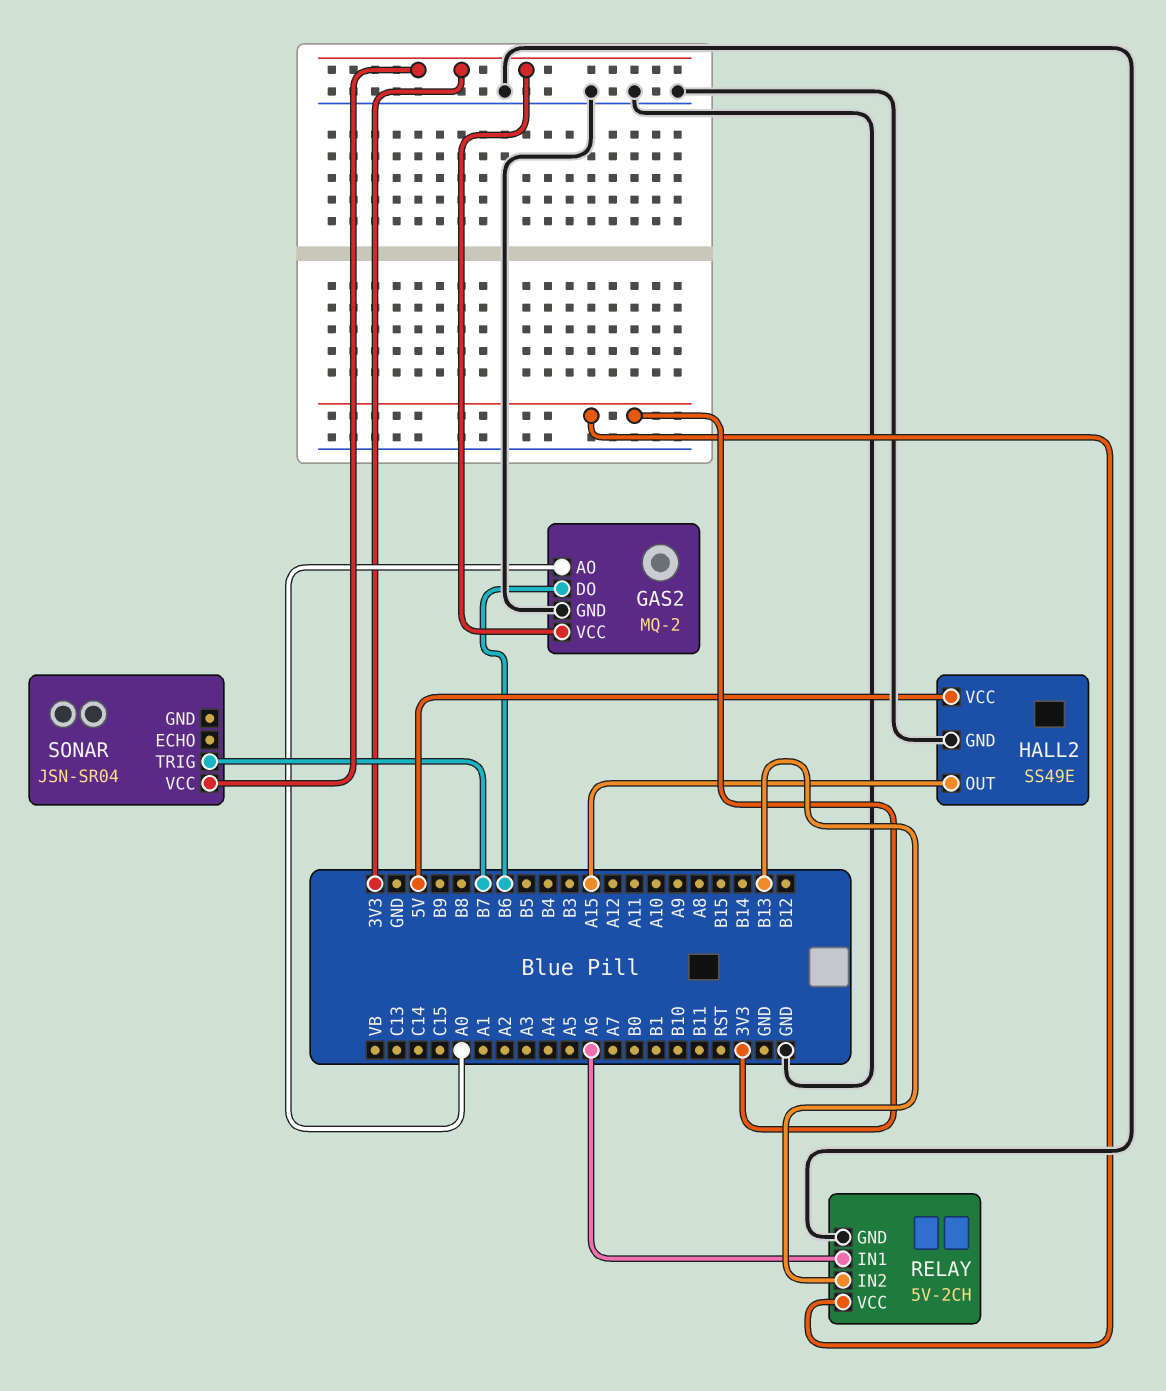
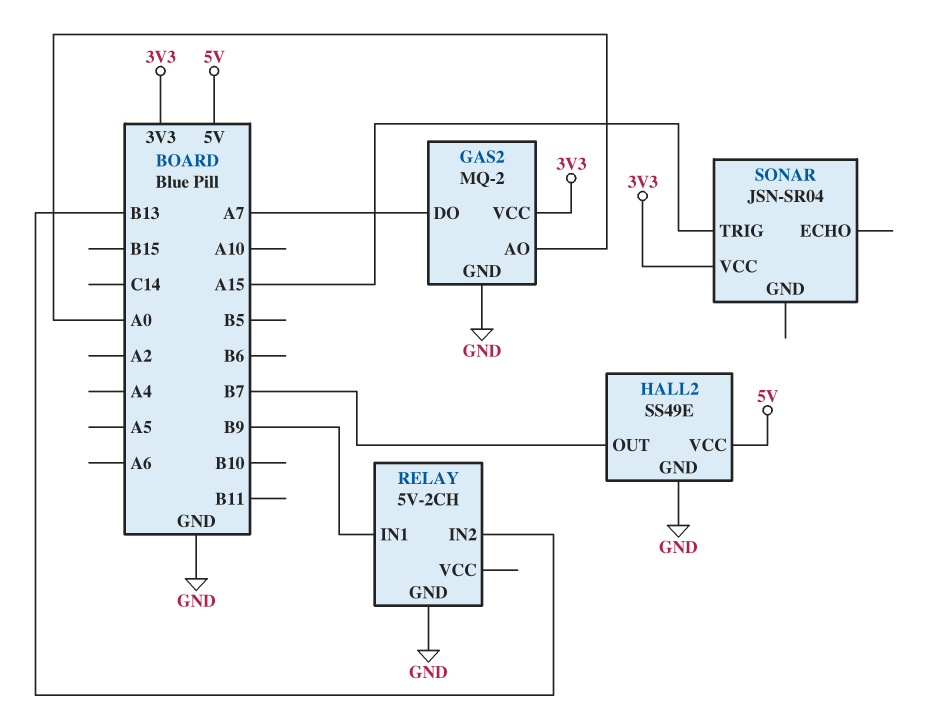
GAS2 pin DO: B6 -> A7
HALL2 pin OUT: A15 -> B7
RELAY pin IN1: A6 -> B9
RELAY pin VCC: 3V3 -> none
SONAR pin TRIG: B7 -> A15

